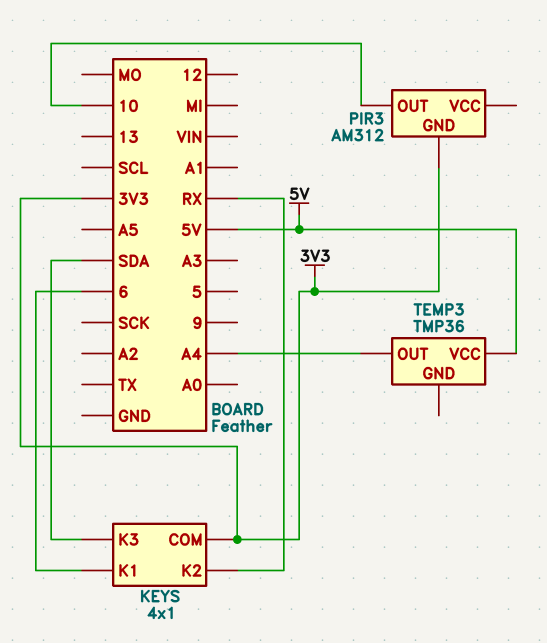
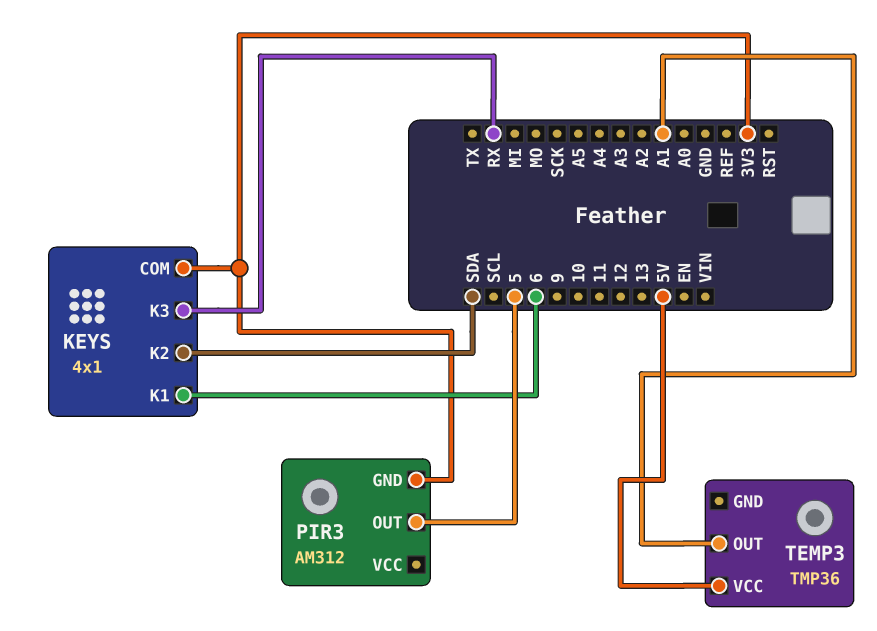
KEYS pin K2: RX -> SDA
KEYS pin K3: SDA -> RX
PIR3 pin OUT: 10 -> 5
TEMP3 pin OUT: A4 -> A1

